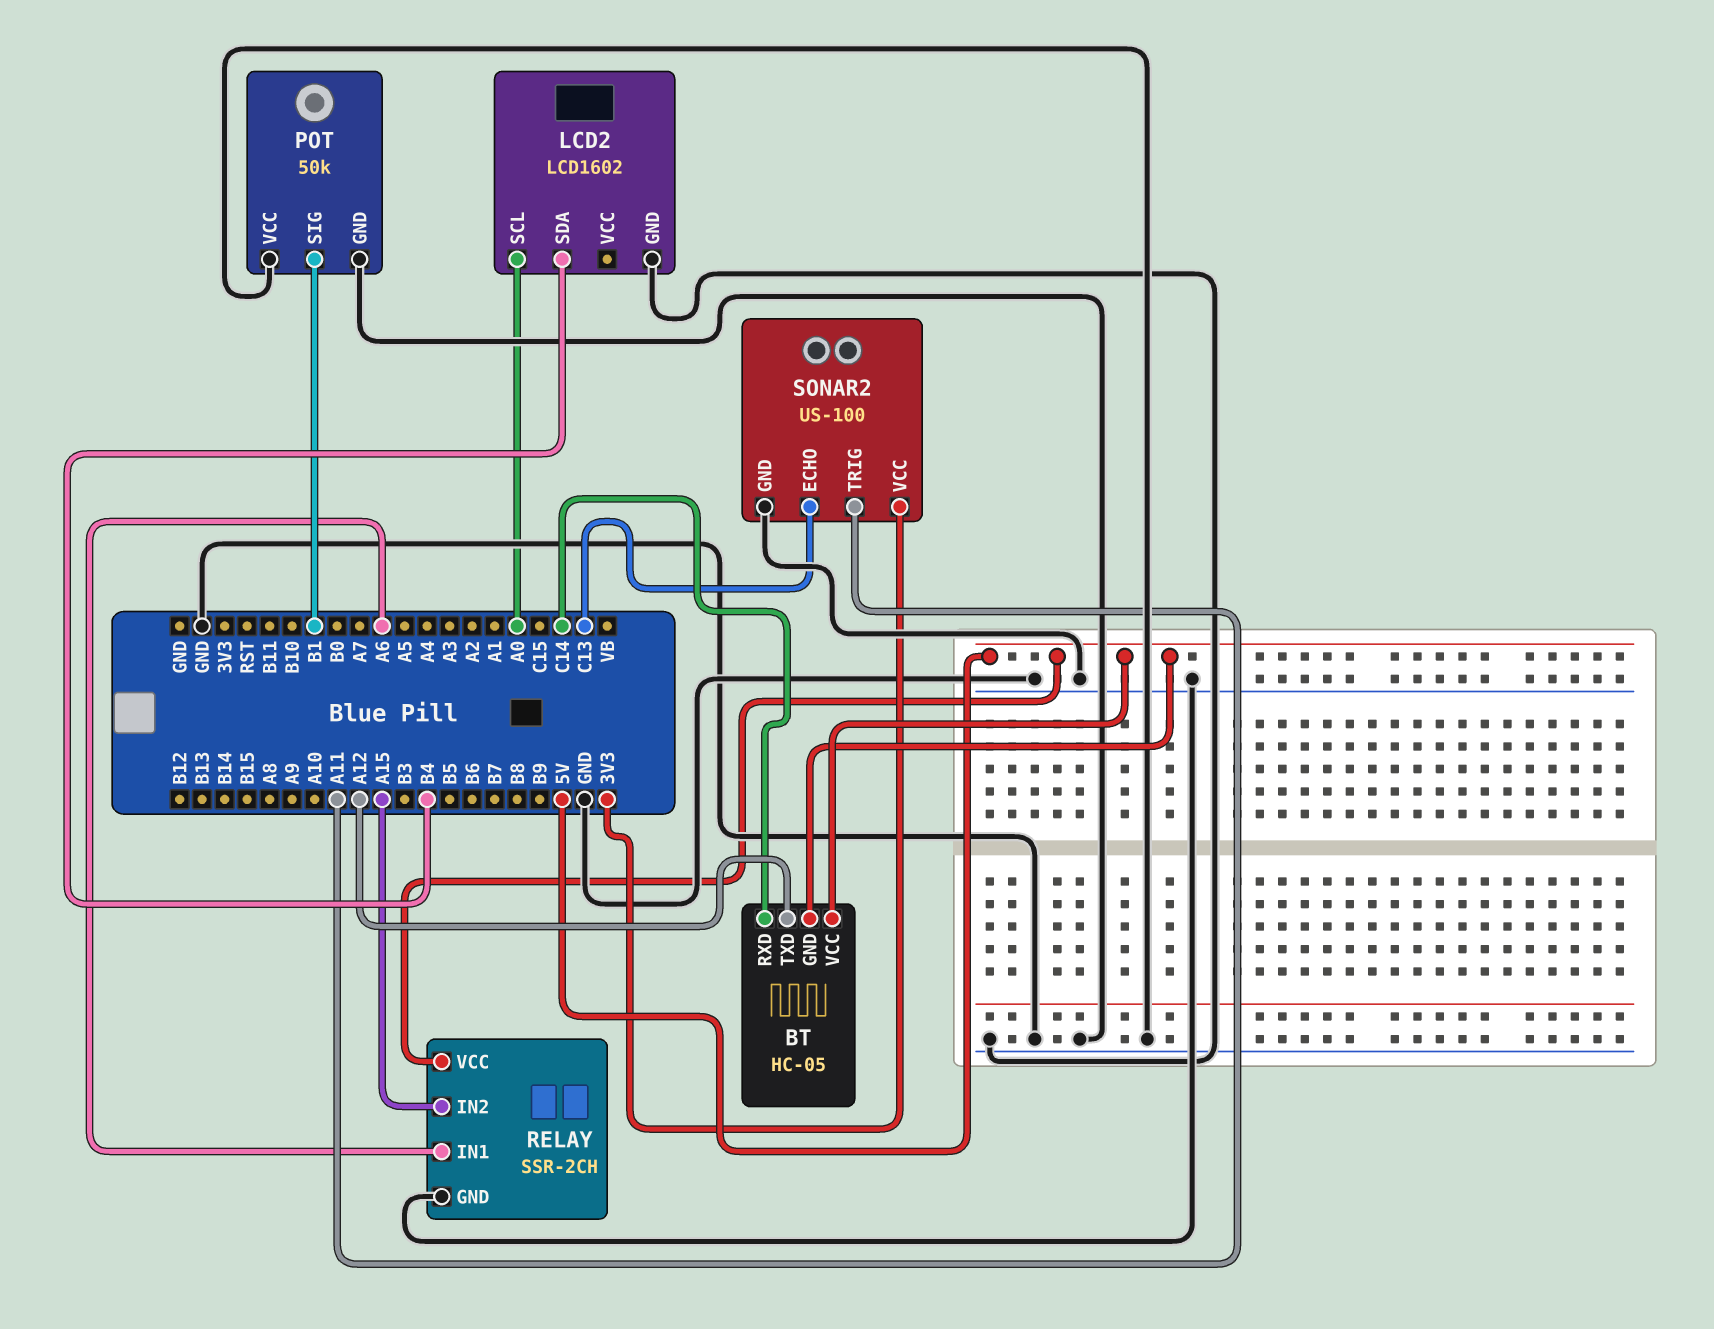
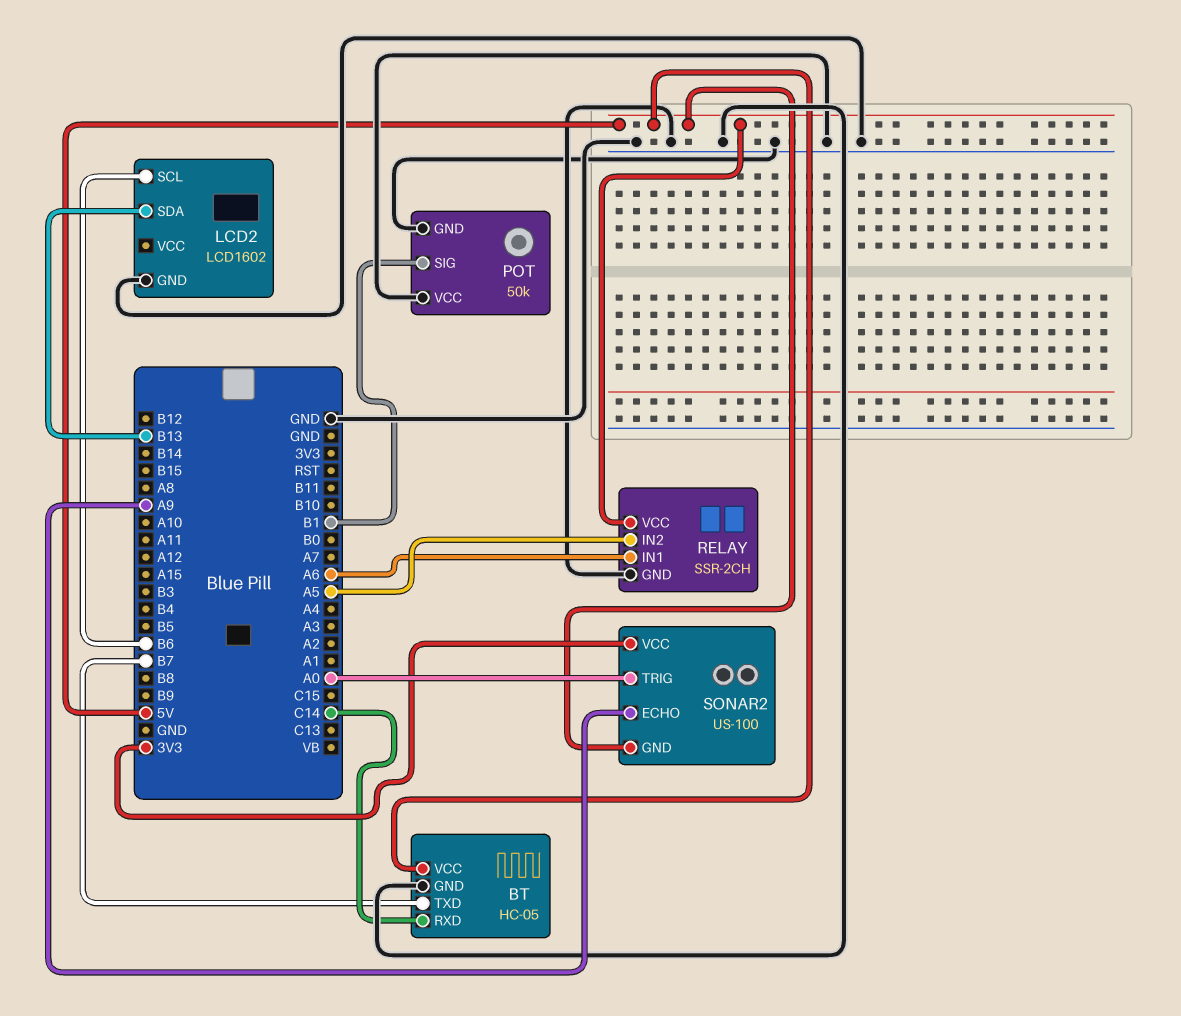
BT pin GND: 5V -> GND
BT pin TXD: A12 -> B7
LCD2 pin SCL: A0 -> B6
LCD2 pin SDA: B4 -> B13
RELAY pin IN2: A15 -> A5
SONAR2 pin ECHO: C13 -> A9
SONAR2 pin GND: GND -> 5V
SONAR2 pin TRIG: A11 -> A0

